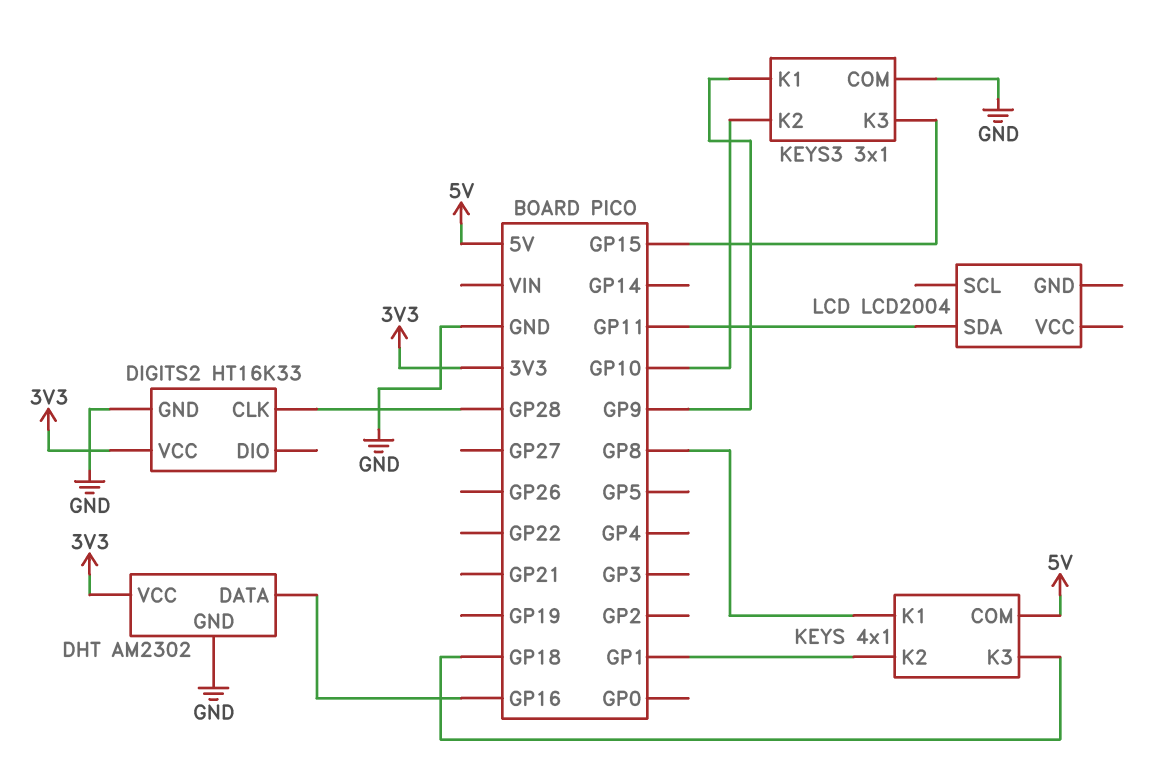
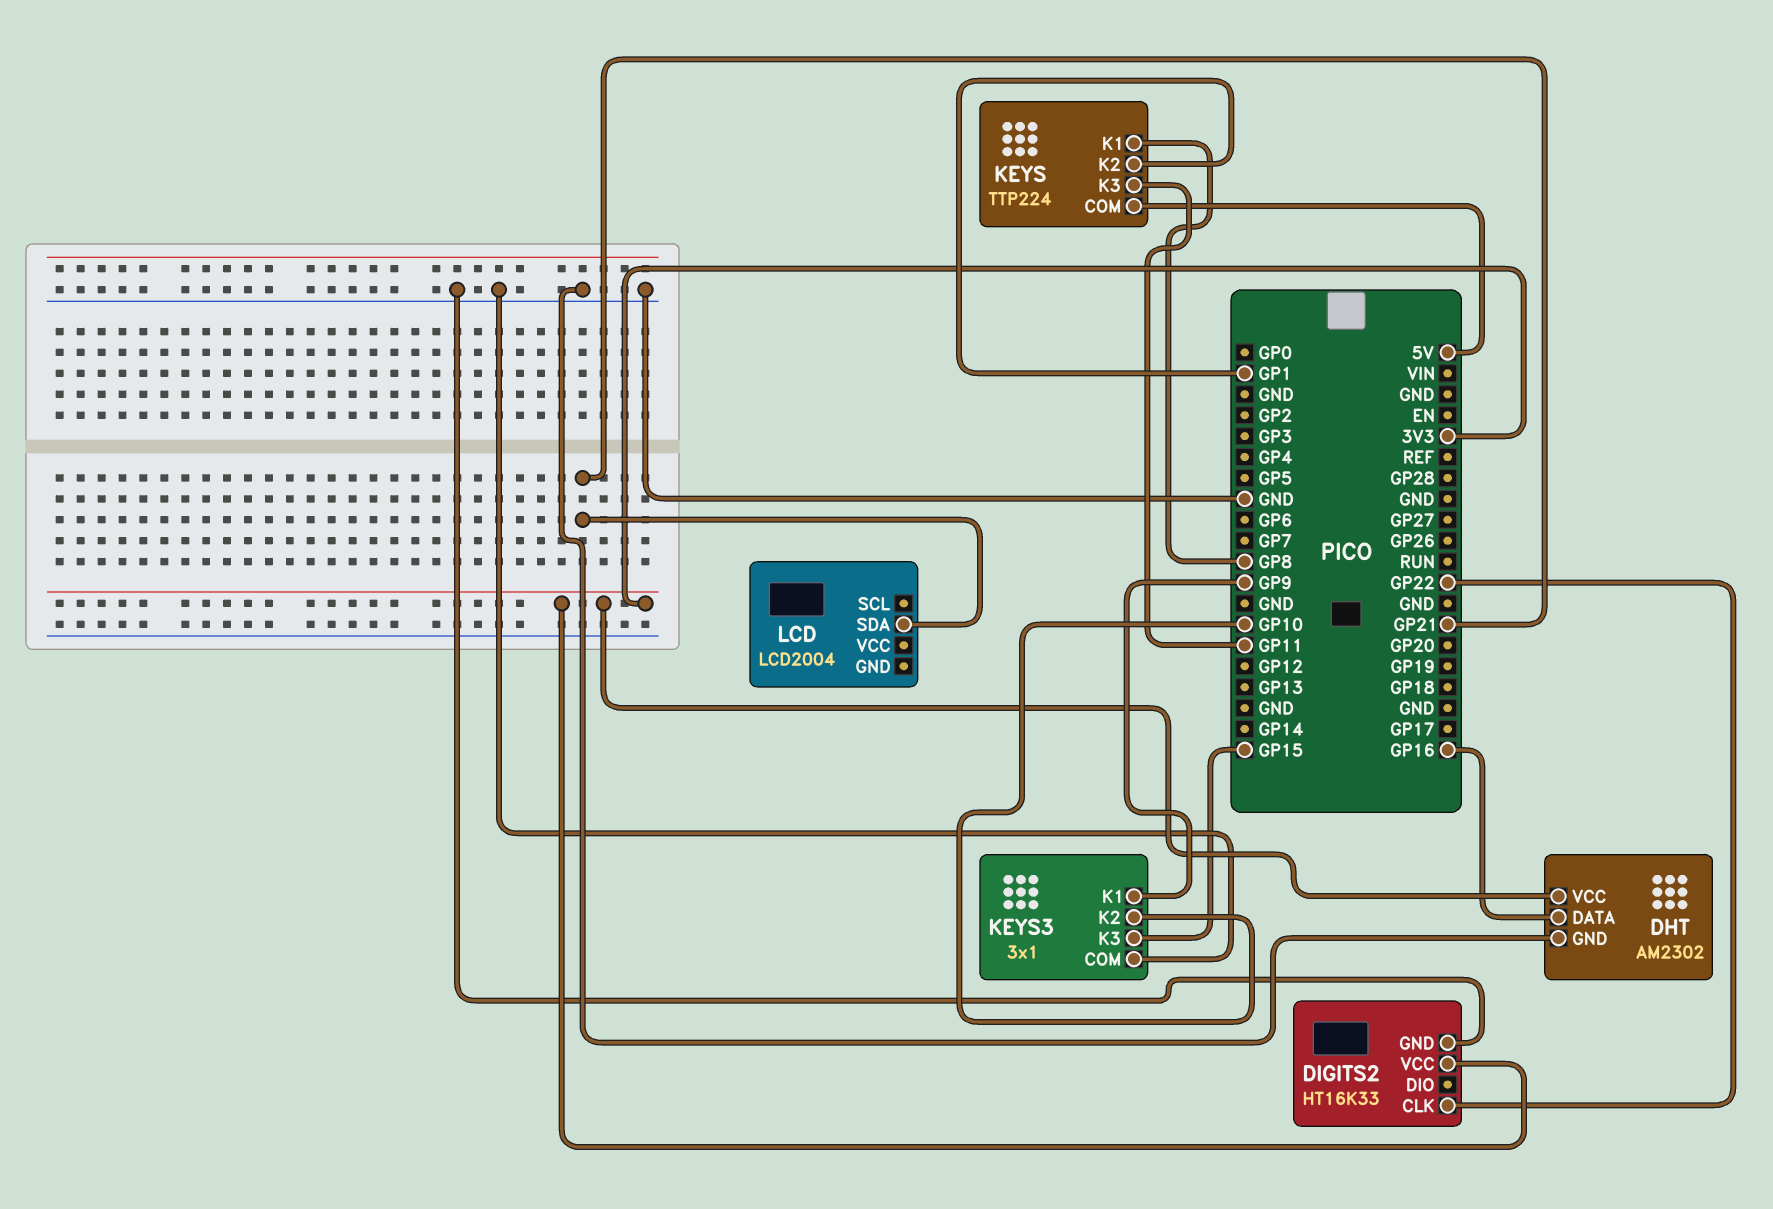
DIGITS2 pin CLK: GP28 -> GP22
KEYS: 4x1 -> TTP224
KEYS pin K3: GP18 -> GP11
LCD pin SDA: GP11 -> GP21

